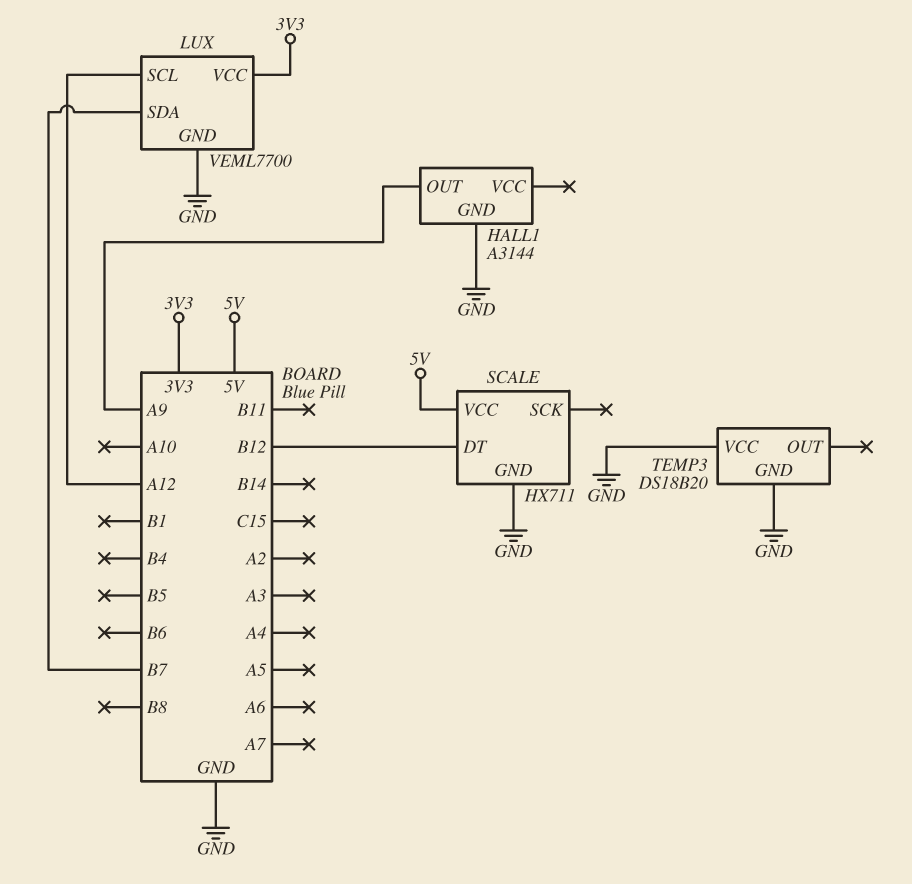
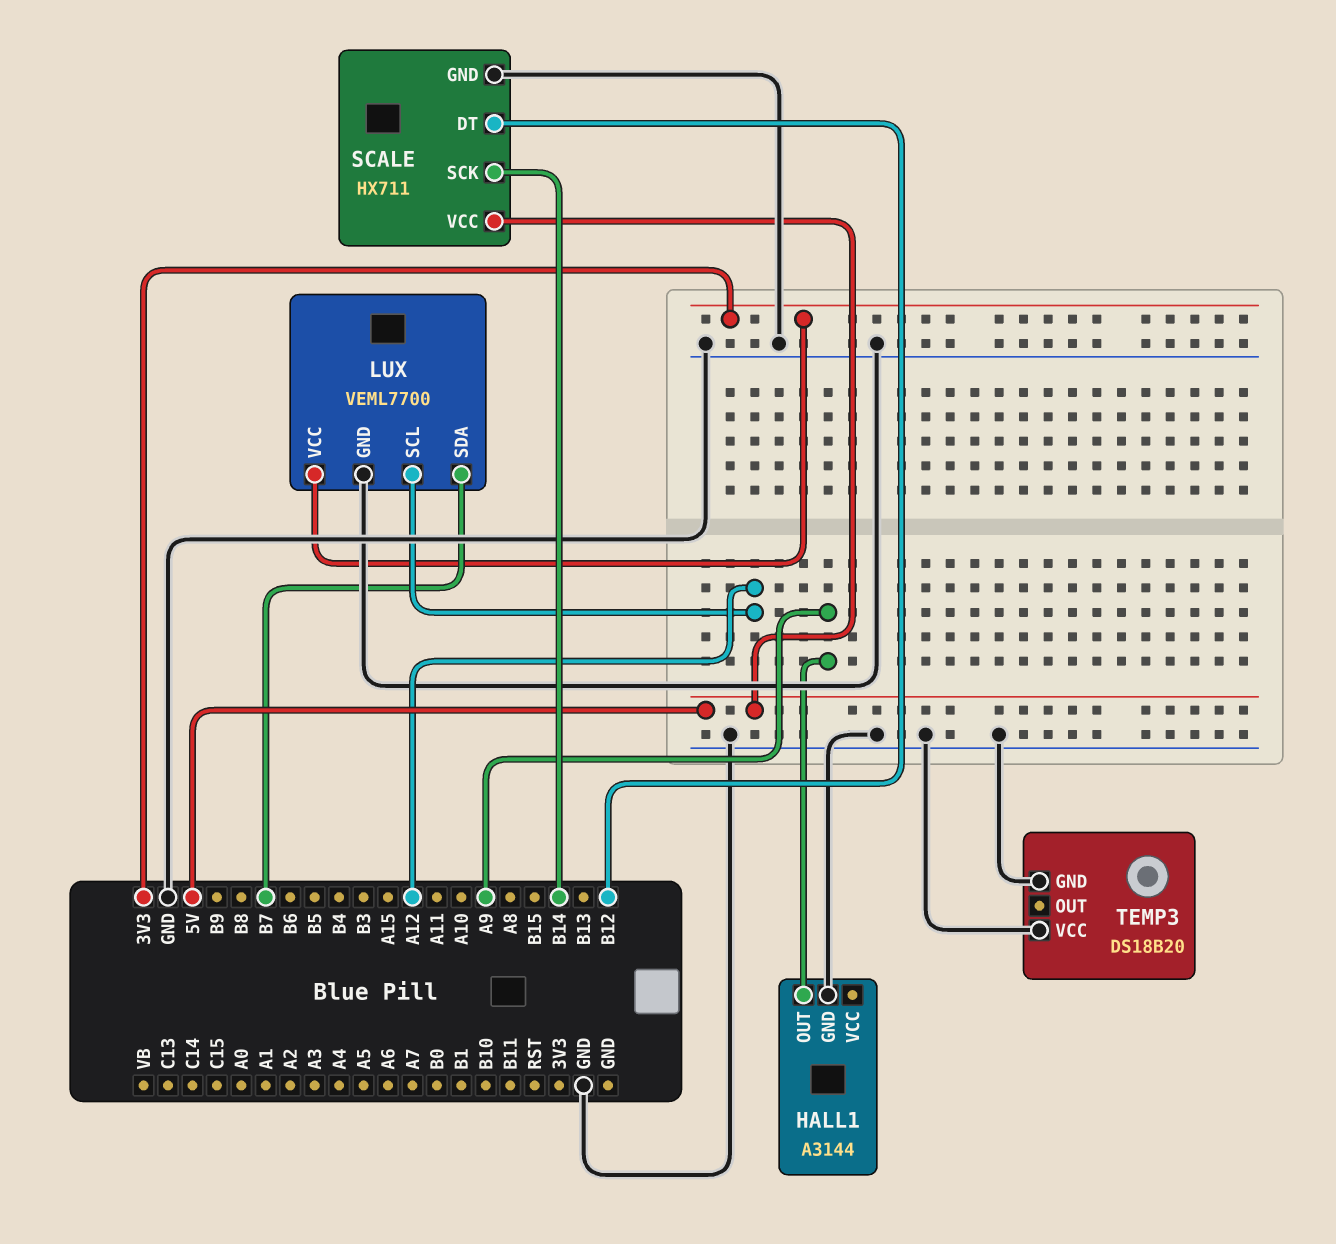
SCALE pin SCK: none -> B14

